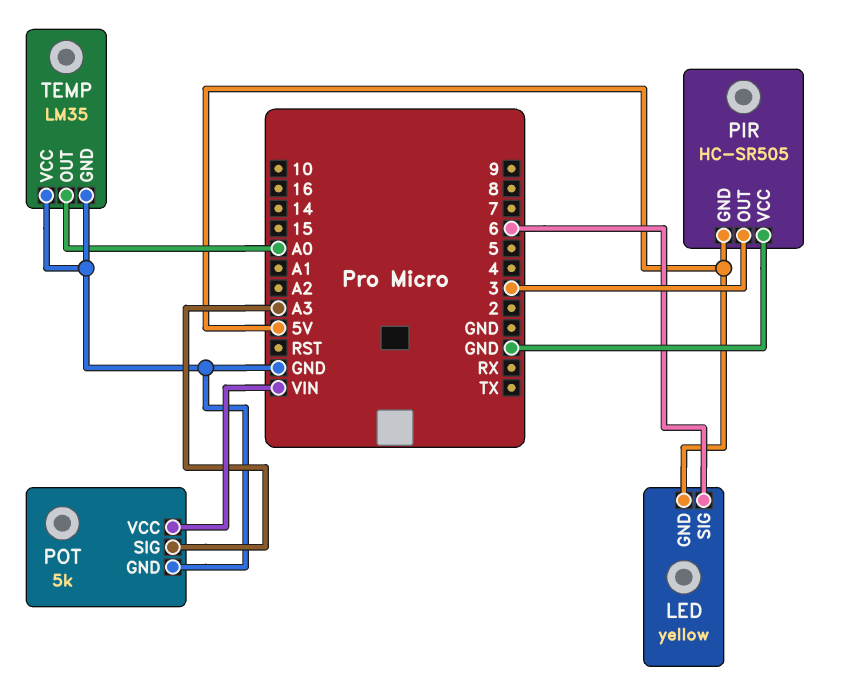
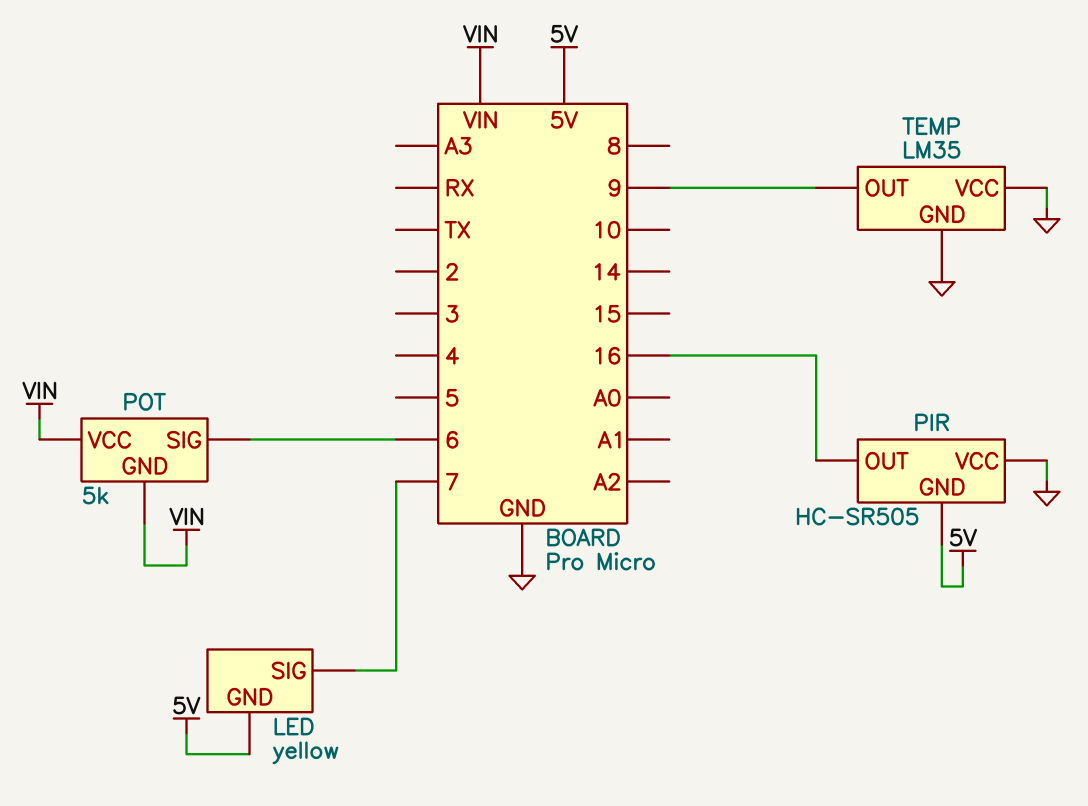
LED pin SIG: 6 -> 7
PIR pin OUT: 3 -> 16
POT pin GND: GND -> VIN
POT pin SIG: A3 -> 6
TEMP pin OUT: A0 -> 9

